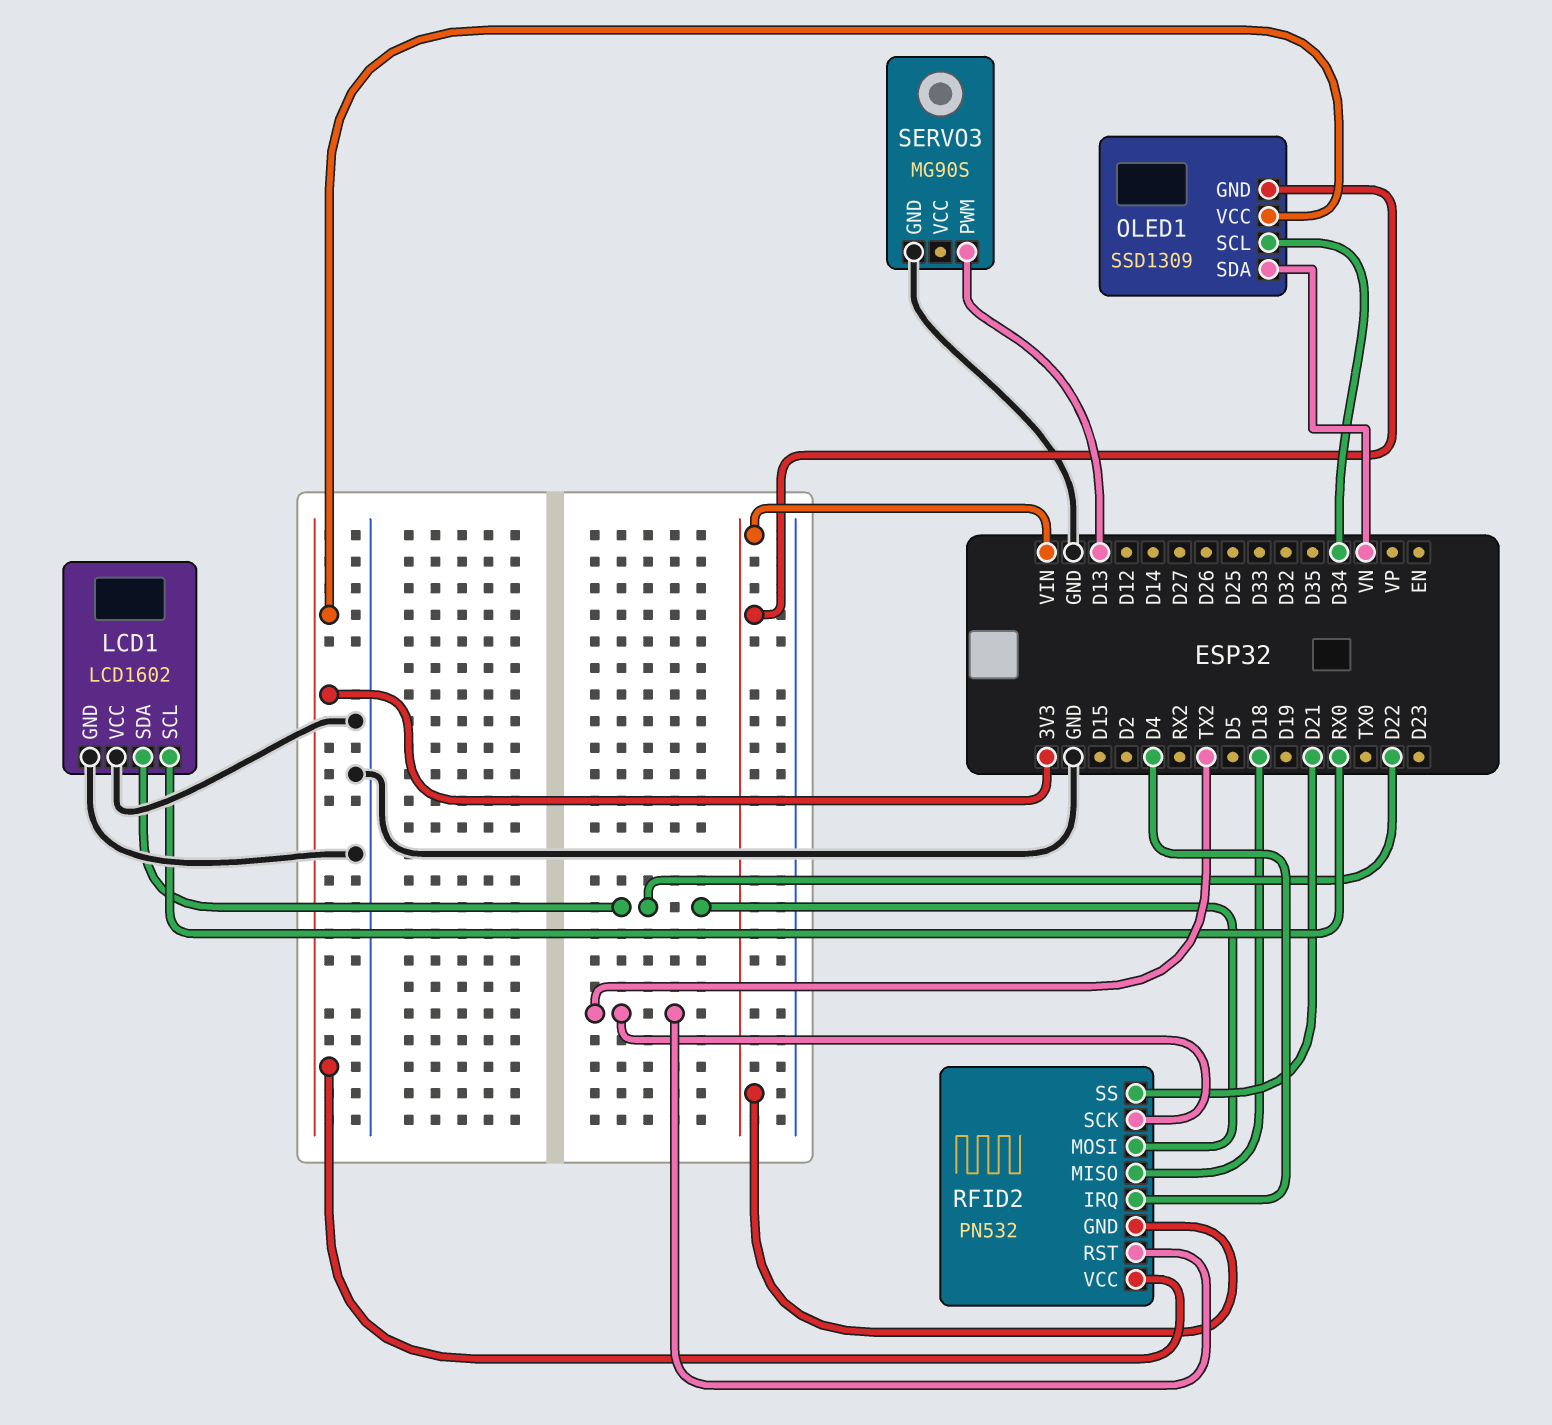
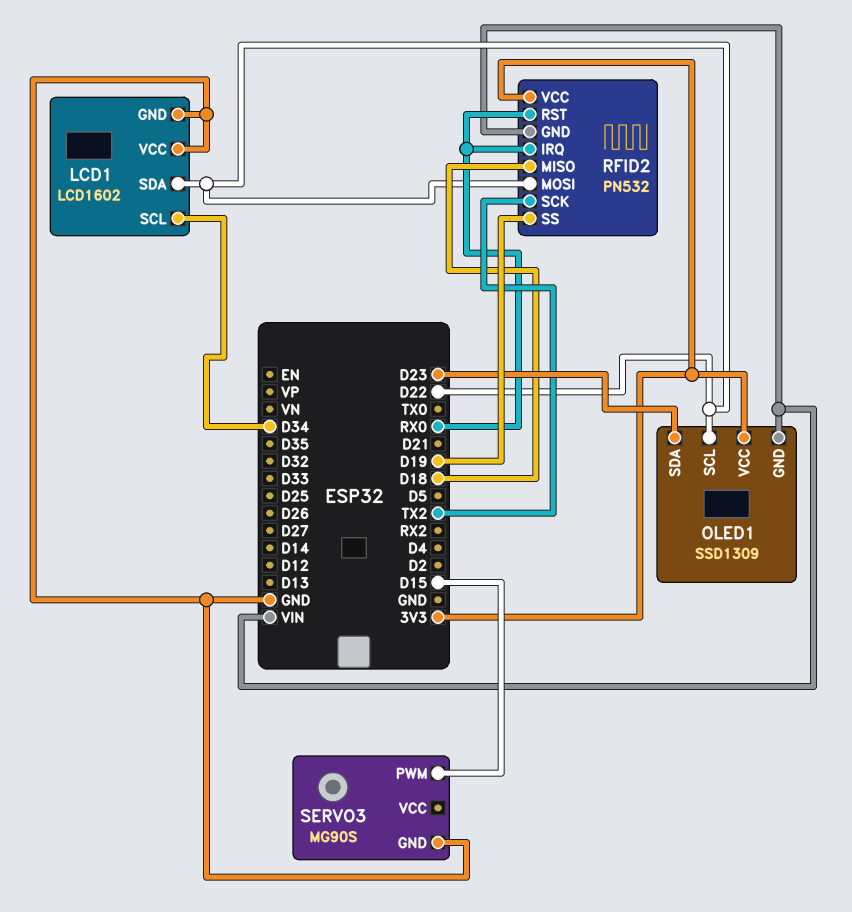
LCD1 pin SCL: RX0 -> D34
OLED1 pin SCL: D34 -> D22
OLED1 pin SDA: VN -> D23
RFID2 pin IRQ: D4 -> RX0
RFID2 pin RST: TX2 -> RX0
RFID2 pin SS: D21 -> D19
SERVO3 pin PWM: D13 -> D15

